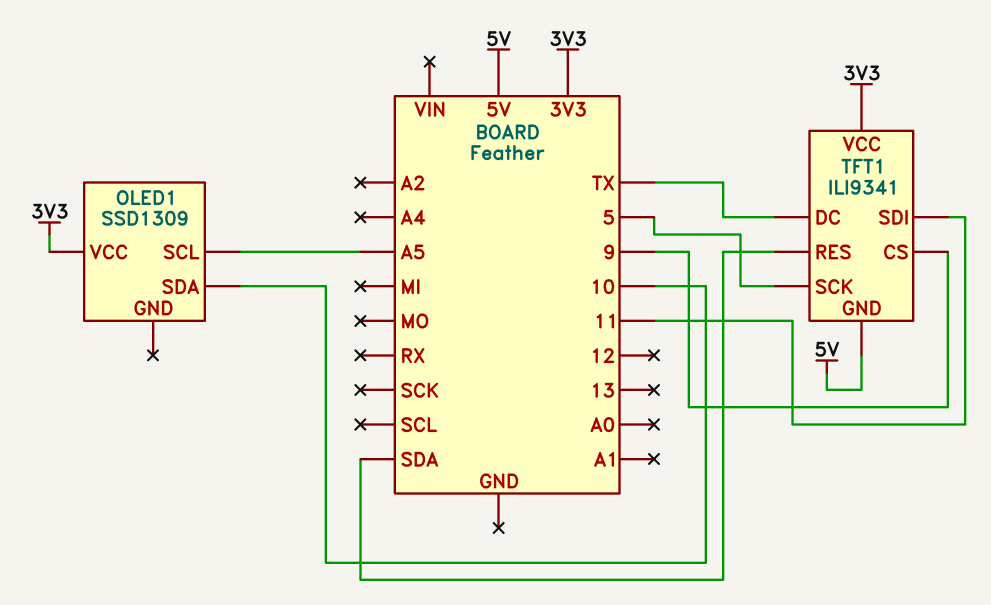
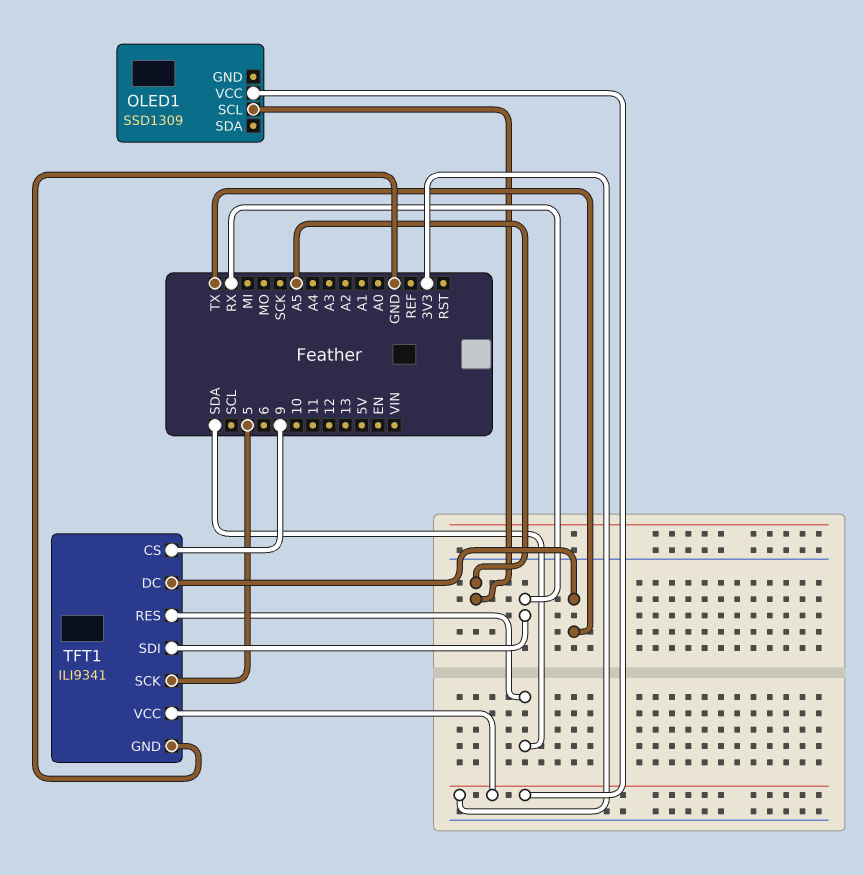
OLED1 pin SDA: 10 -> none
TFT1 pin GND: 5V -> GND
TFT1 pin SDI: 11 -> RX

